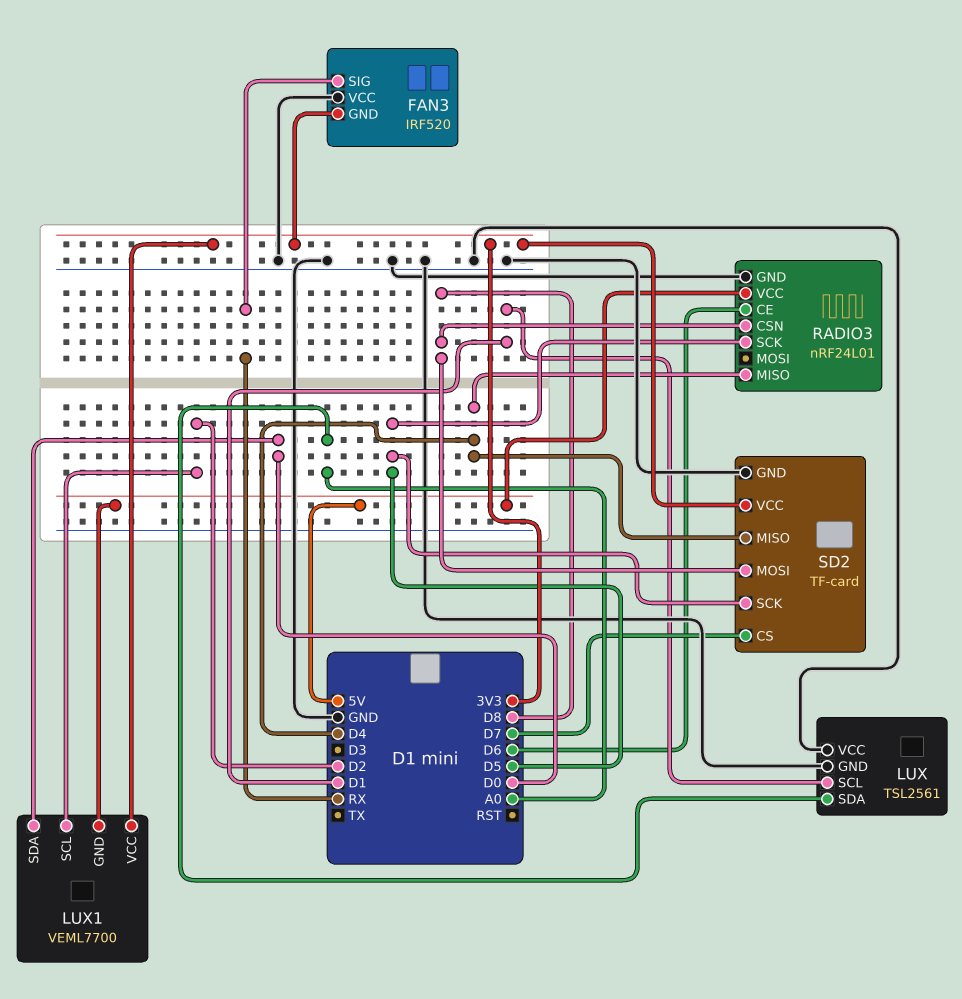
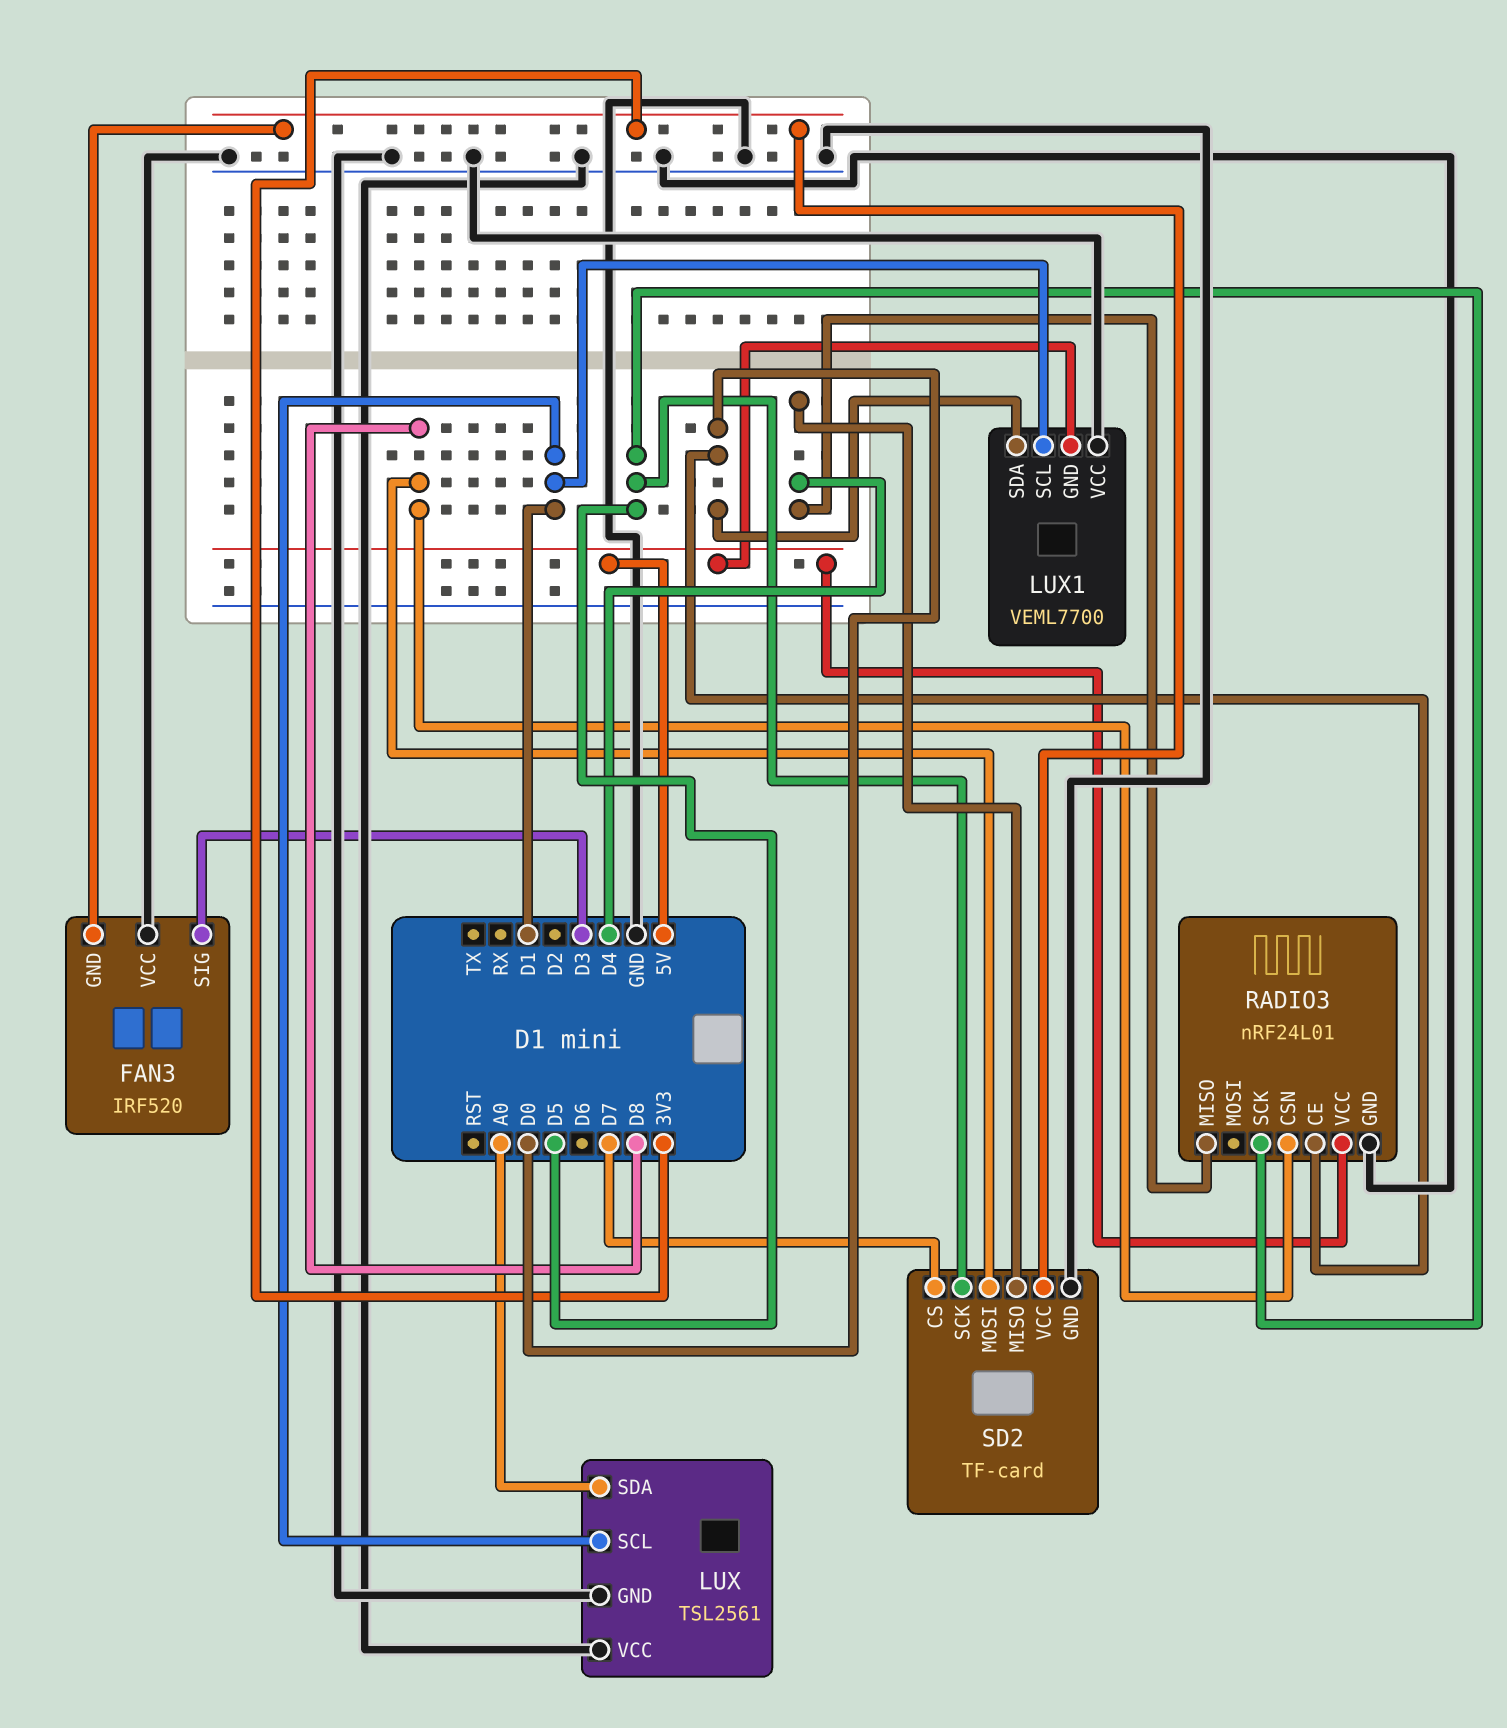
FAN3 pin SIG: RX -> D3
LUX1 pin SCL: D2 -> D1
LUX1 pin VCC: 3V3 -> GND
RADIO3 pin CE: D6 -> D0

